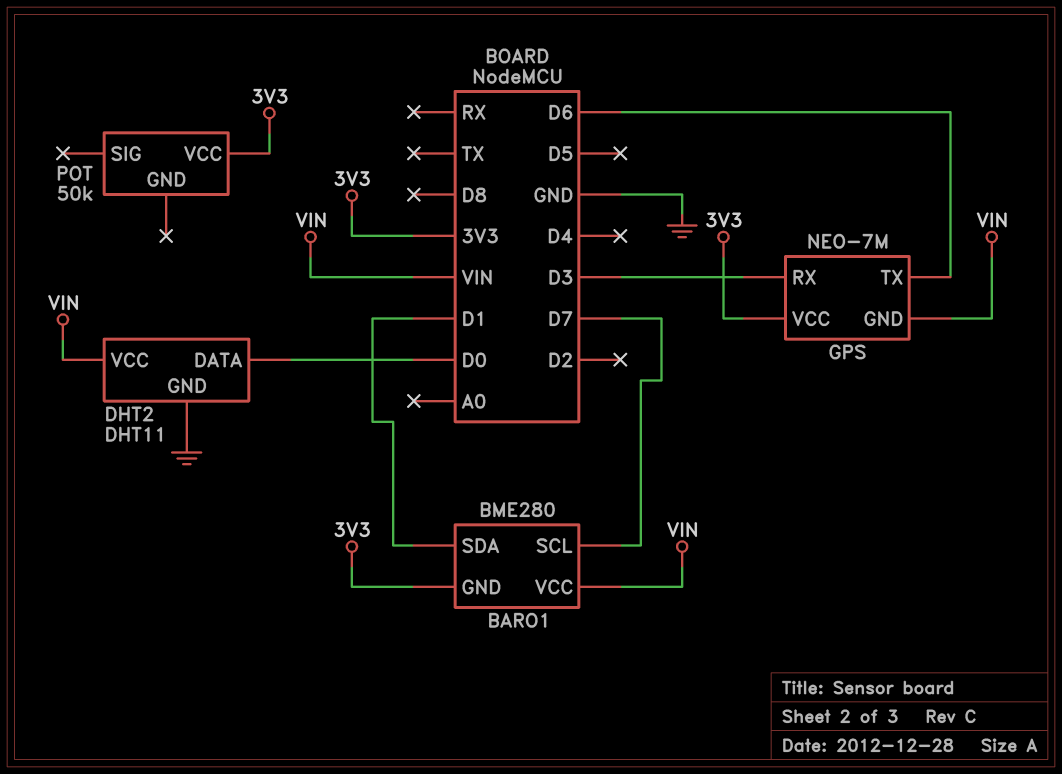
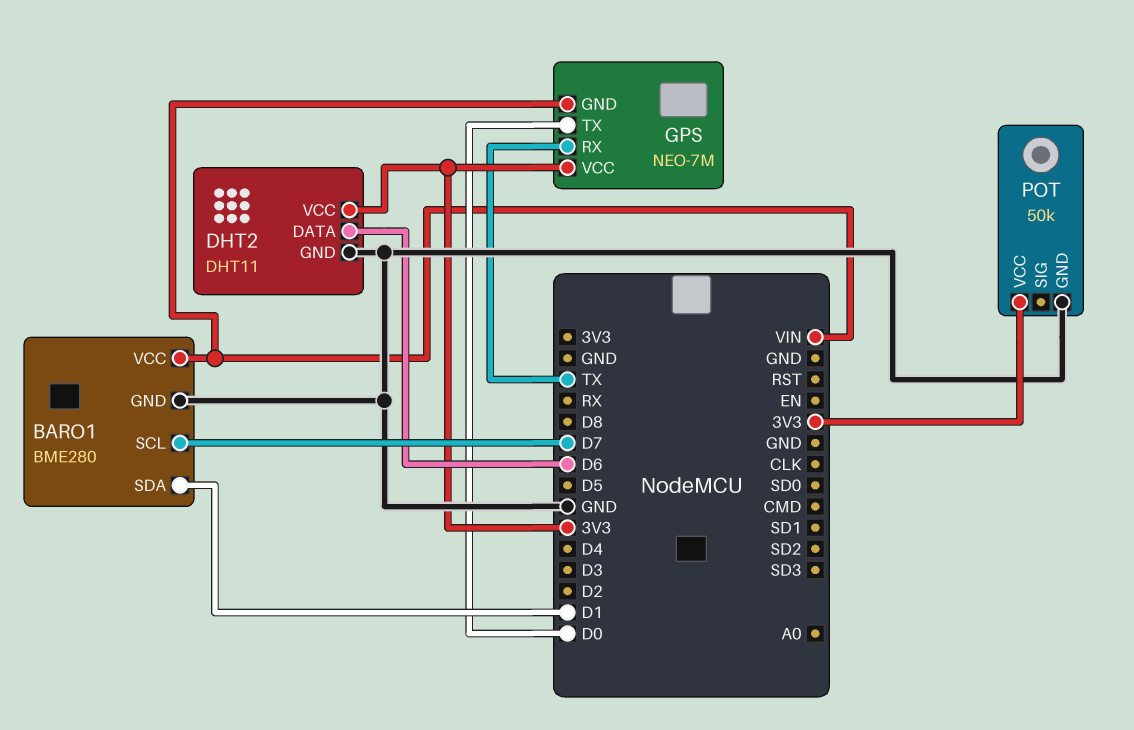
BARO1 pin GND: 3V3 -> GND
DHT2 pin DATA: D0 -> D6
DHT2 pin VCC: VIN -> 3V3
GPS pin RX: D3 -> TX
GPS pin TX: D6 -> D0
POT pin GND: none -> GND

